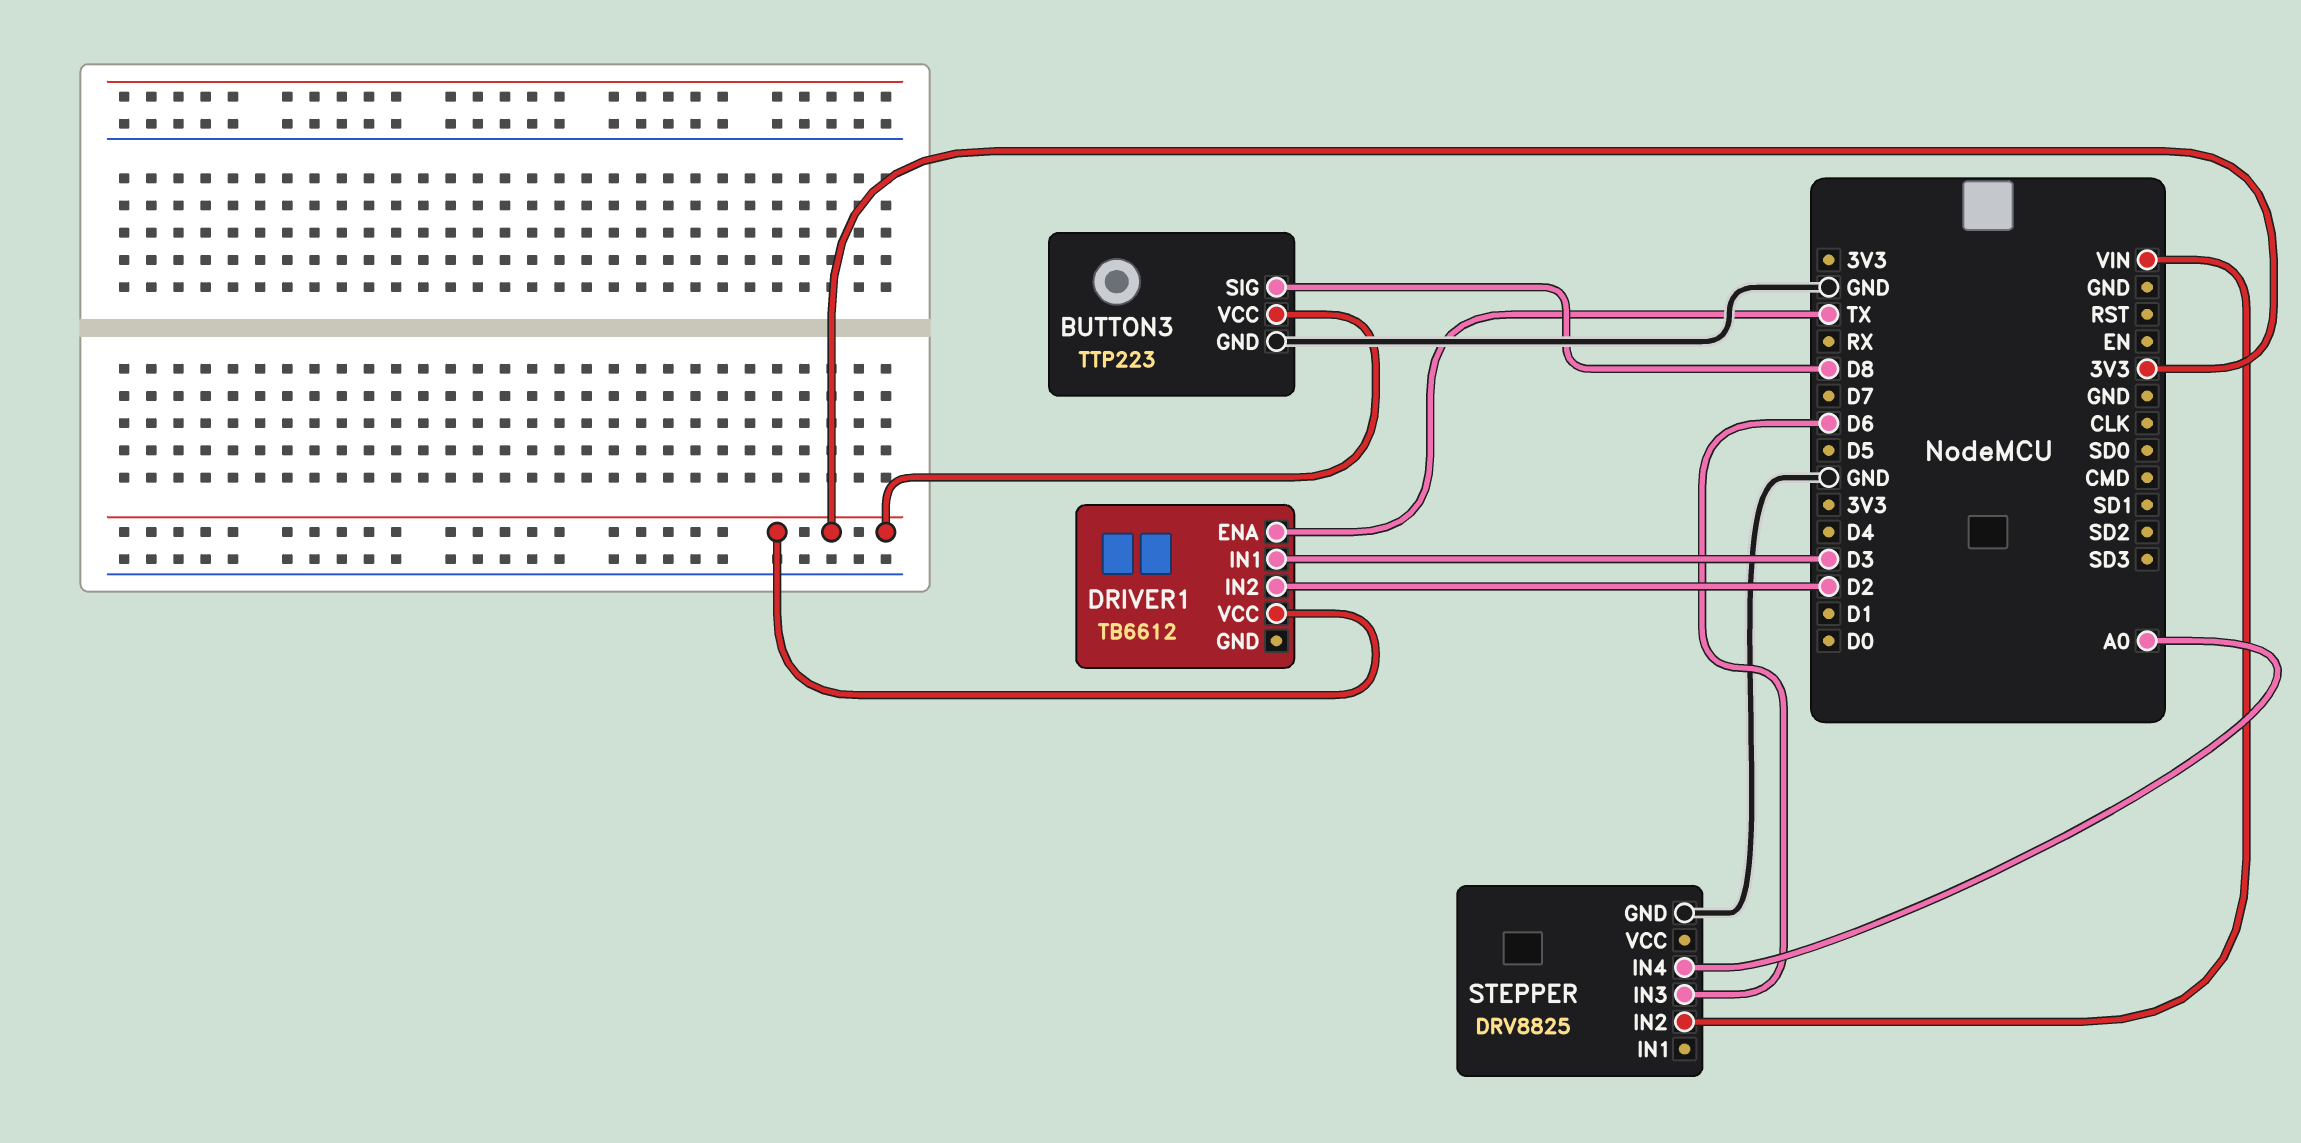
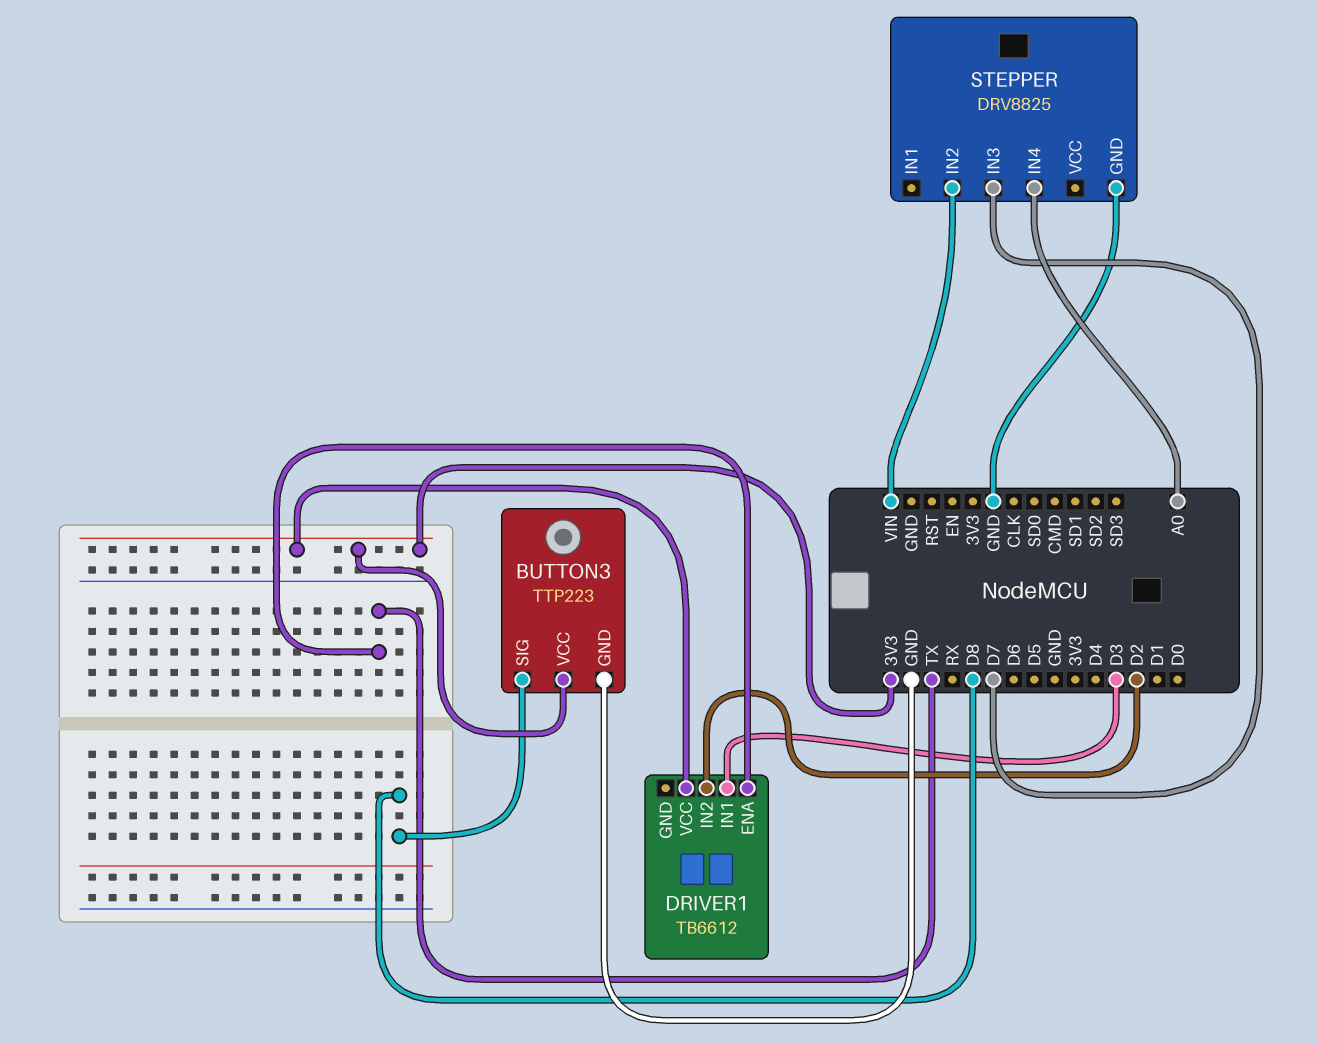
STEPPER pin IN3: D6 -> D7

